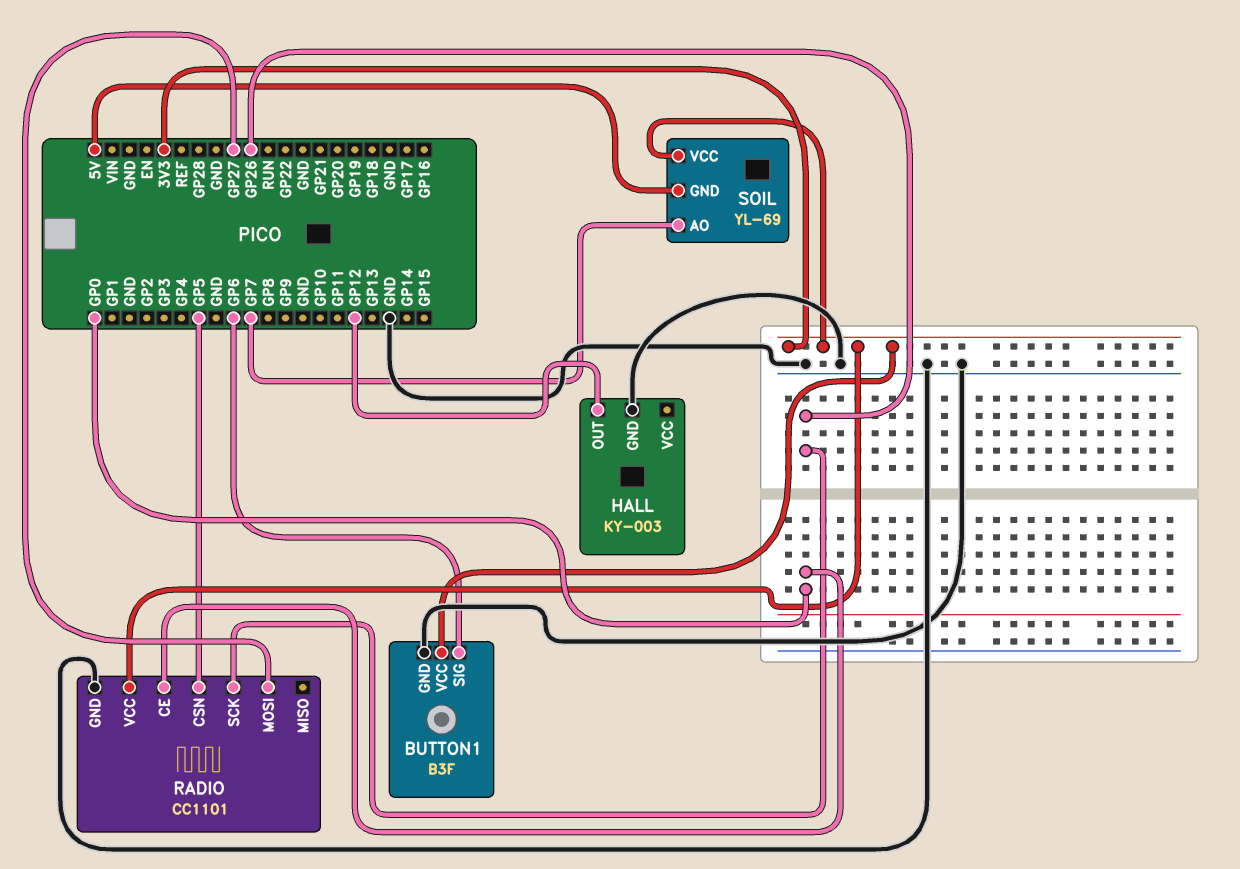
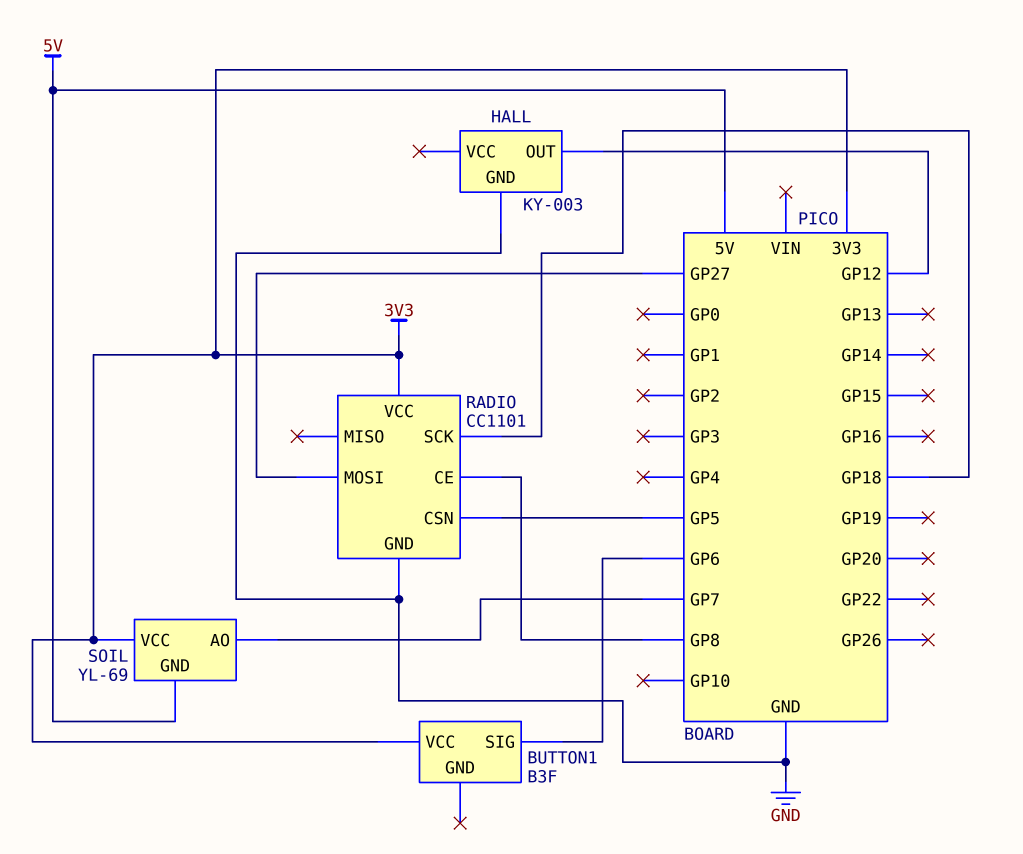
BUTTON1 pin GND: GND -> none
RADIO pin CE: GP0 -> GP8
RADIO pin SCK: GP26 -> GP18

